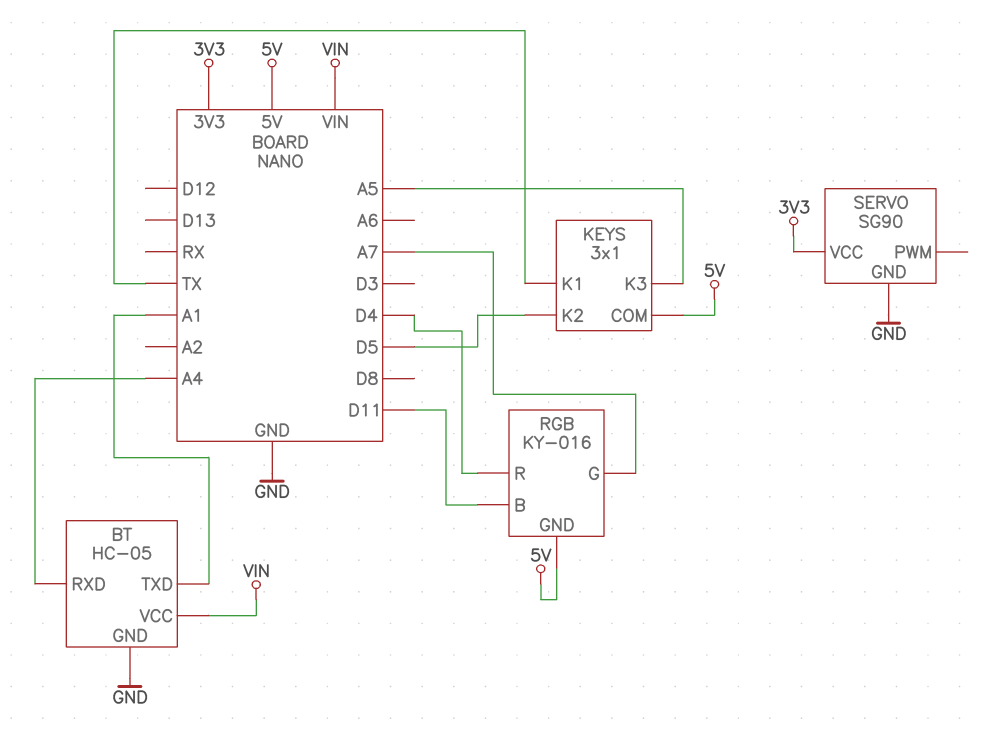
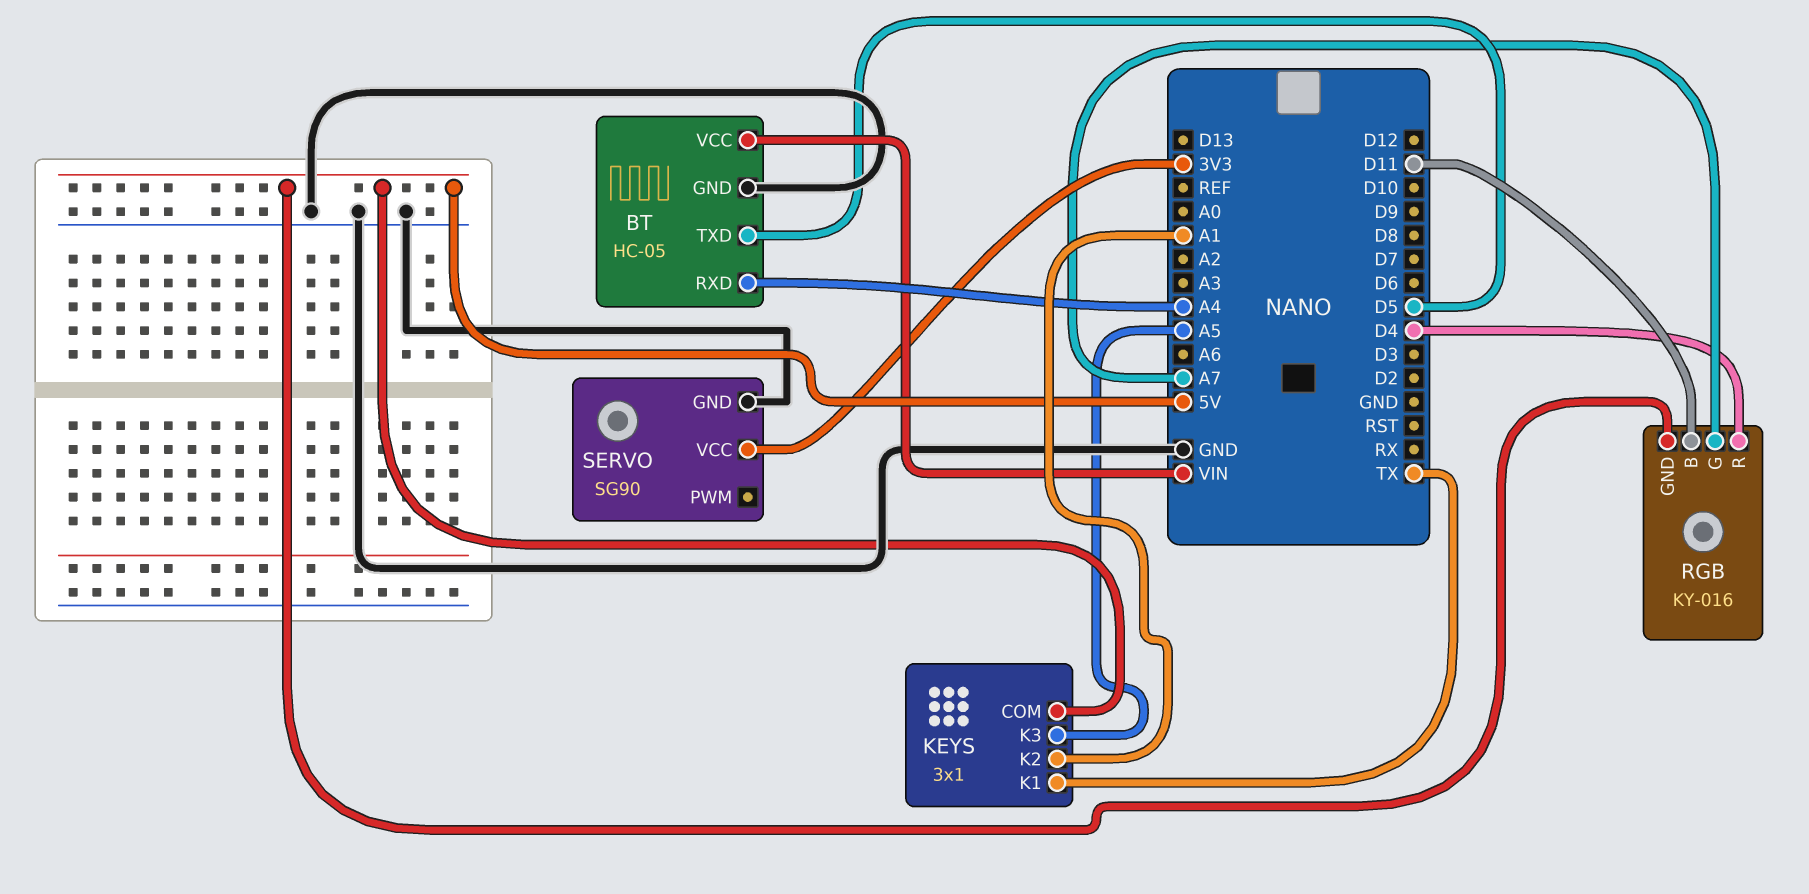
BT pin TXD: A1 -> D5
KEYS pin K2: D5 -> A1

